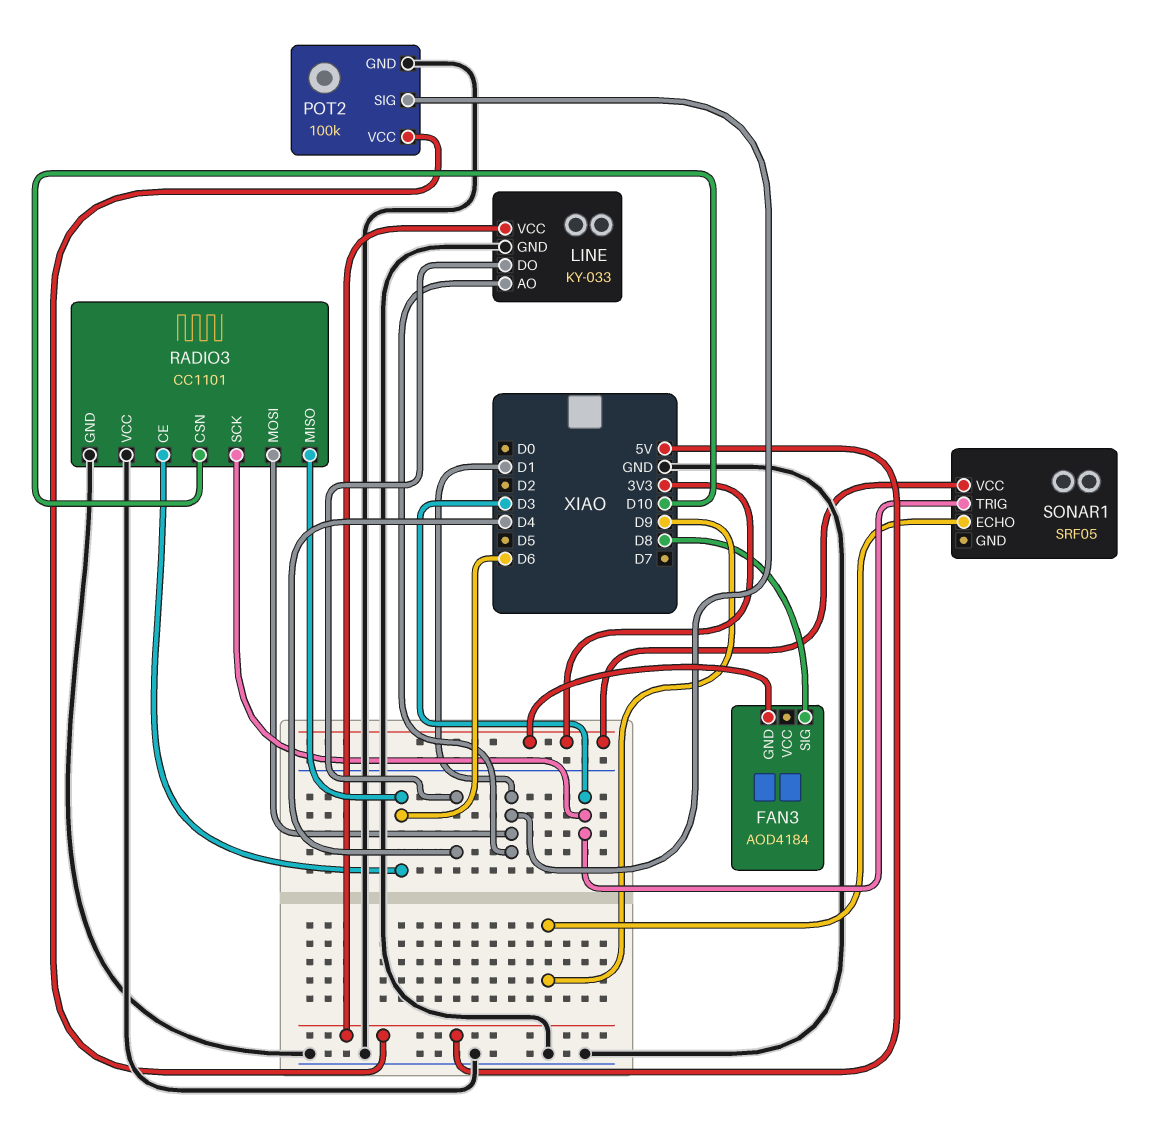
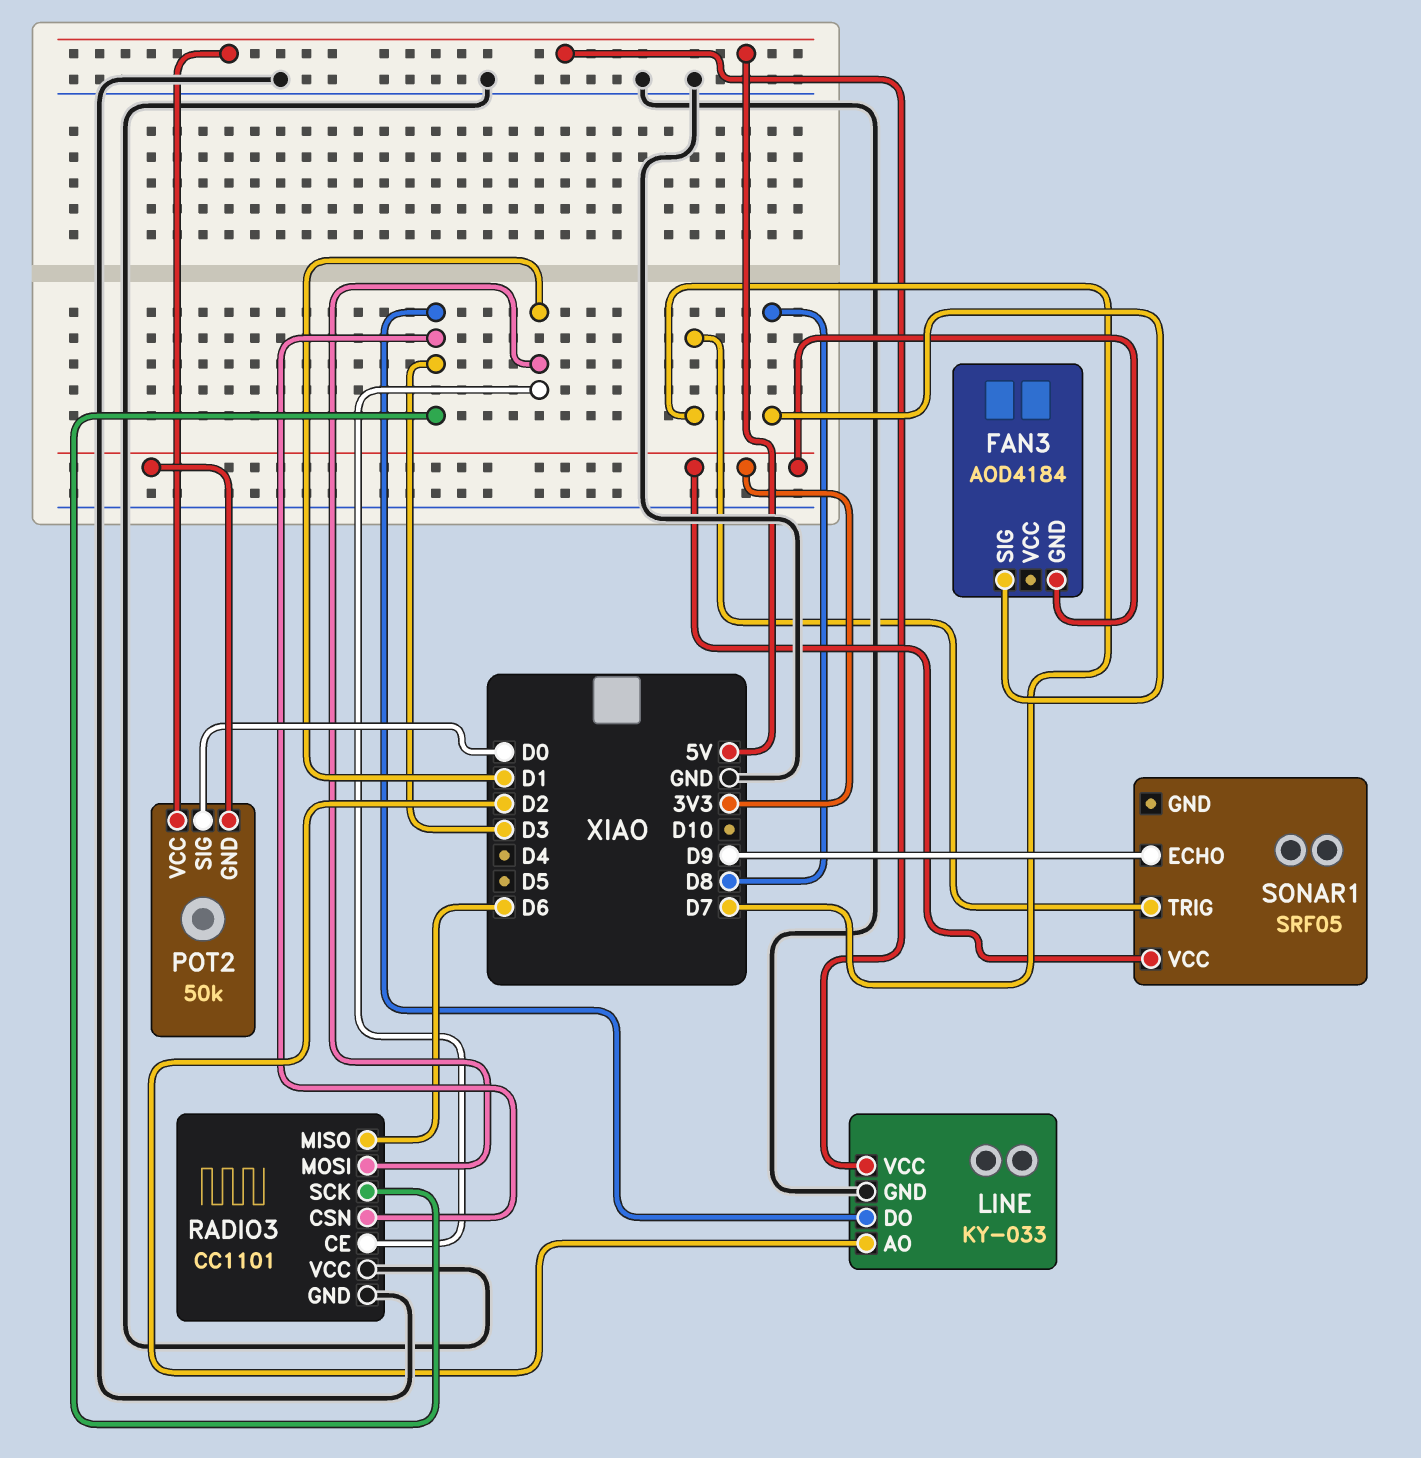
LINE pin AO: D1 -> D2
LINE pin DO: D4 -> D3
POT2: 100k -> 50k
POT2 pin GND: GND -> 3V3
POT2 pin SIG: D1 -> D0
RADIO3 pin CE: D6 -> D1
RADIO3 pin CSN: D10 -> D3
SONAR1 pin TRIG: D3 -> D7

